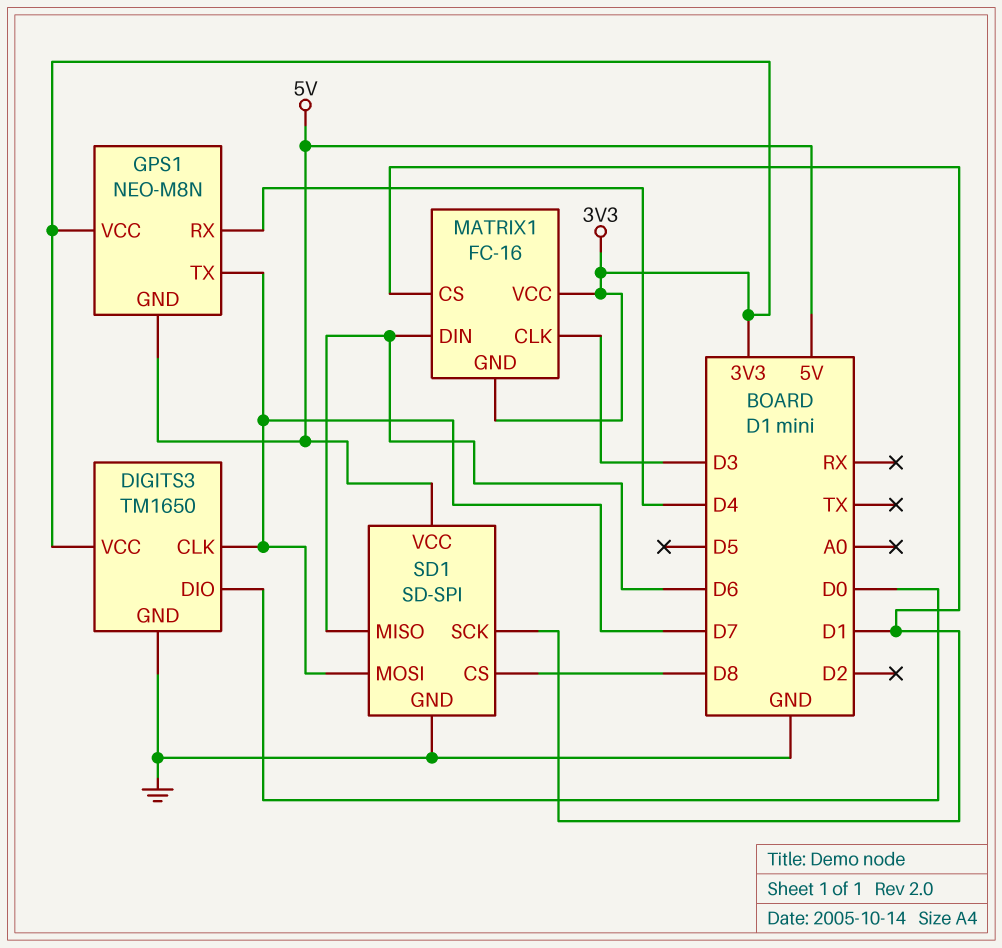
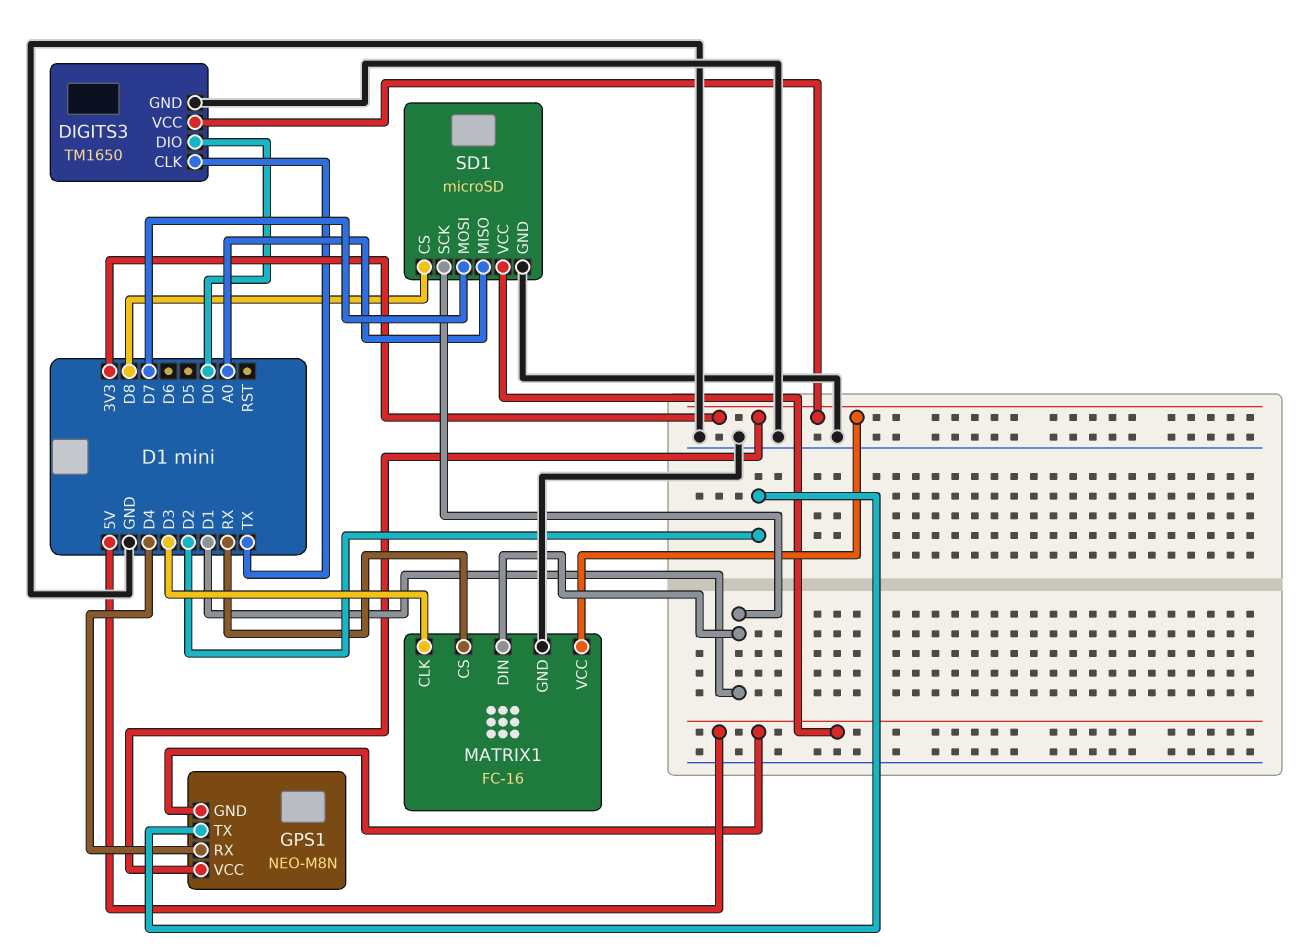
DIGITS3 pin CLK: D7 -> TX
GPS1 pin TX: D7 -> D2
MATRIX1 pin CS: D1 -> RX
MATRIX1 pin DIN: D6 -> D1
MATRIX1 pin GND: 3V3 -> GND
SD1: SD-SPI -> microSD
SD1 pin MISO: D6 -> A0

